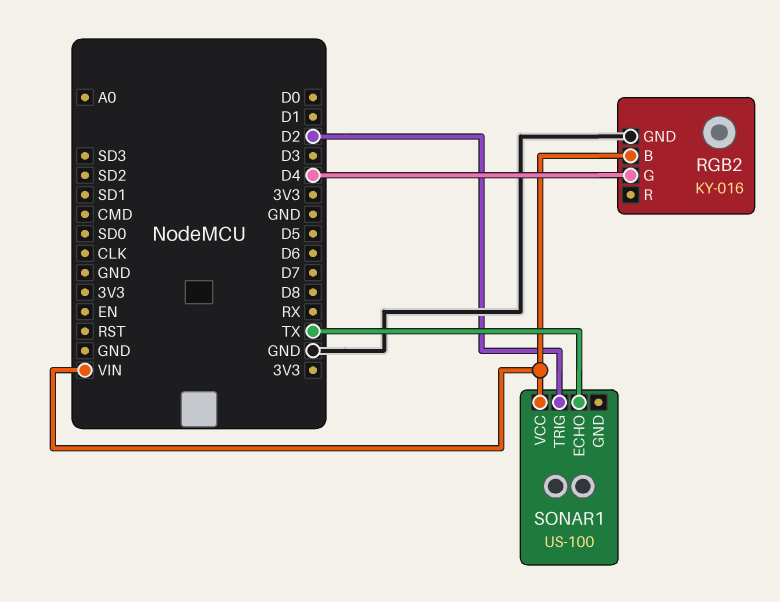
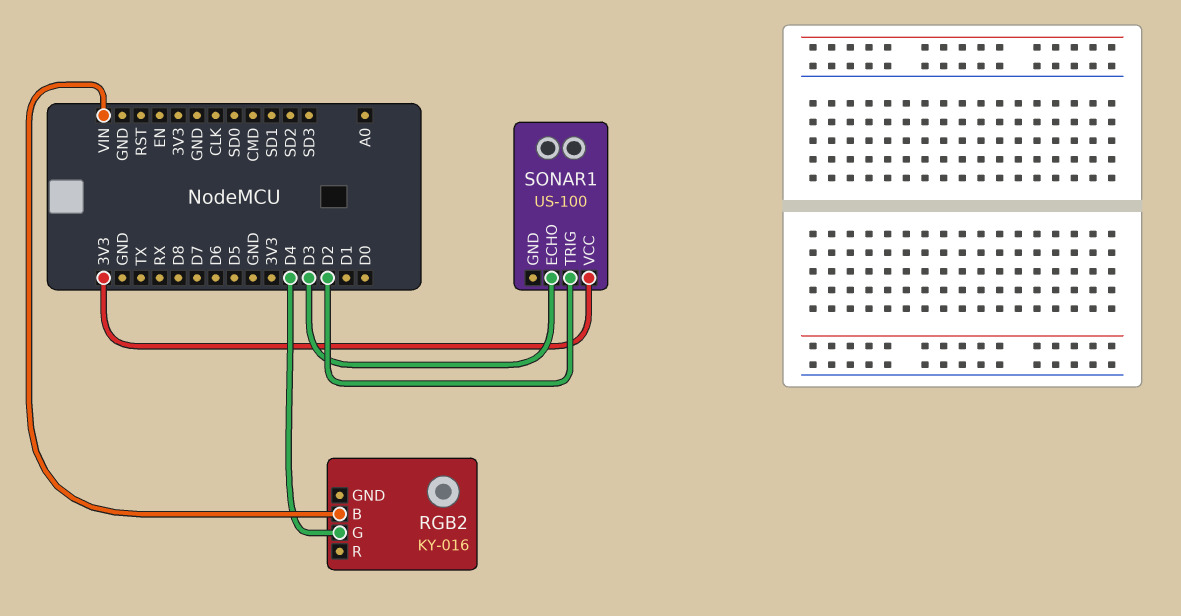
RGB2 pin GND: GND -> none
SONAR1 pin ECHO: TX -> D3
SONAR1 pin VCC: VIN -> 3V3

